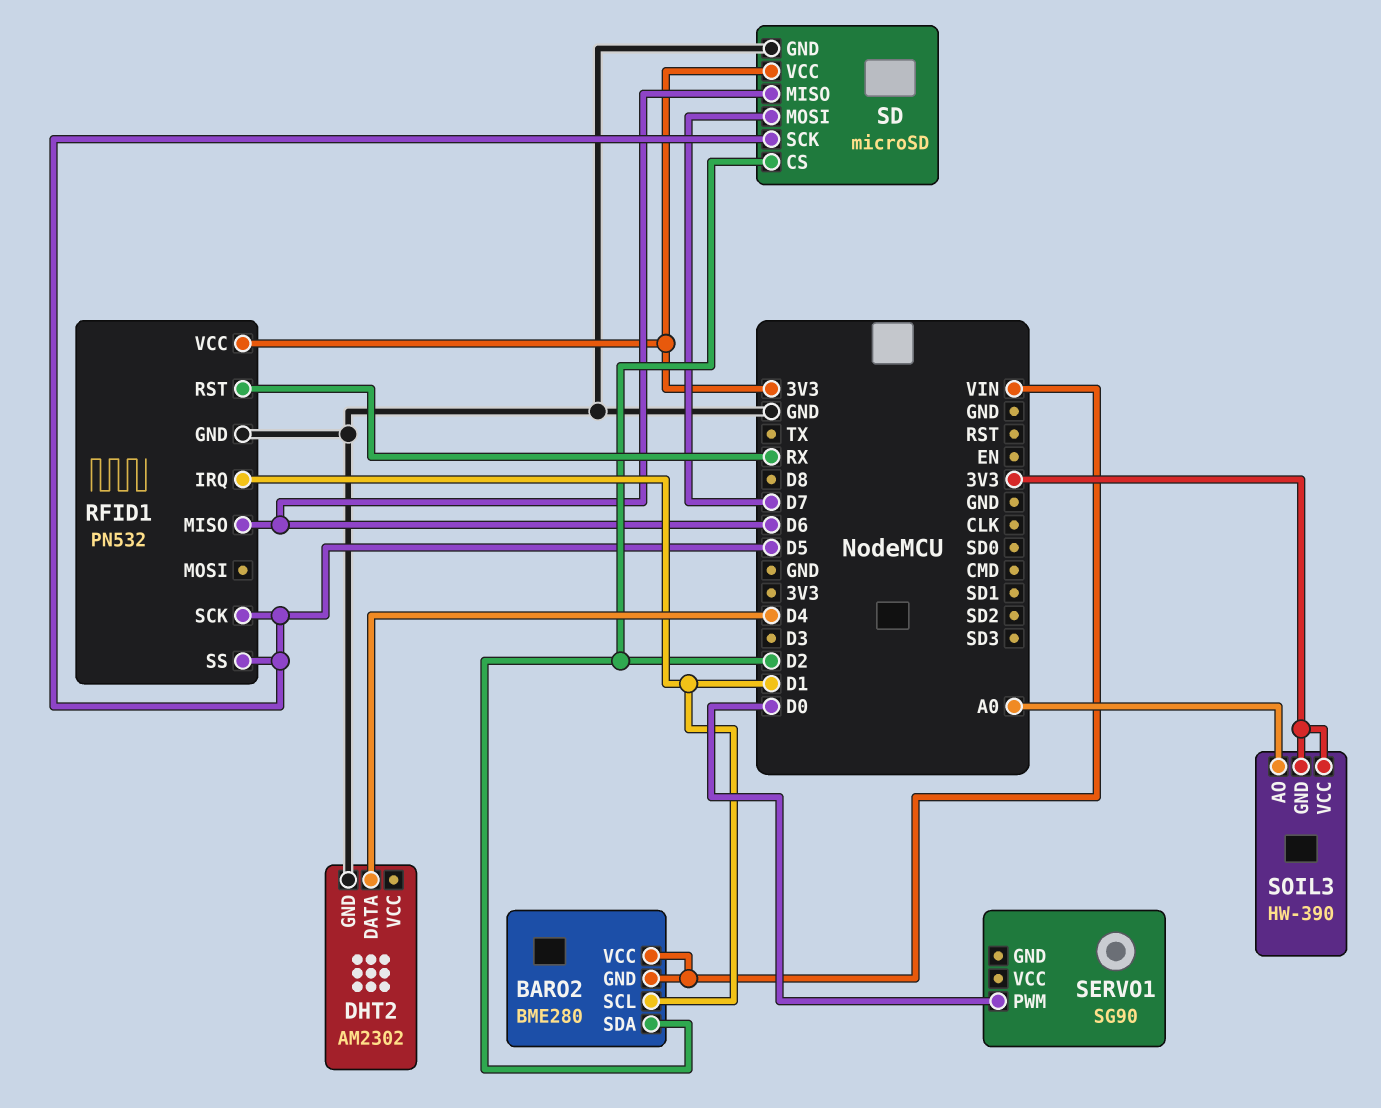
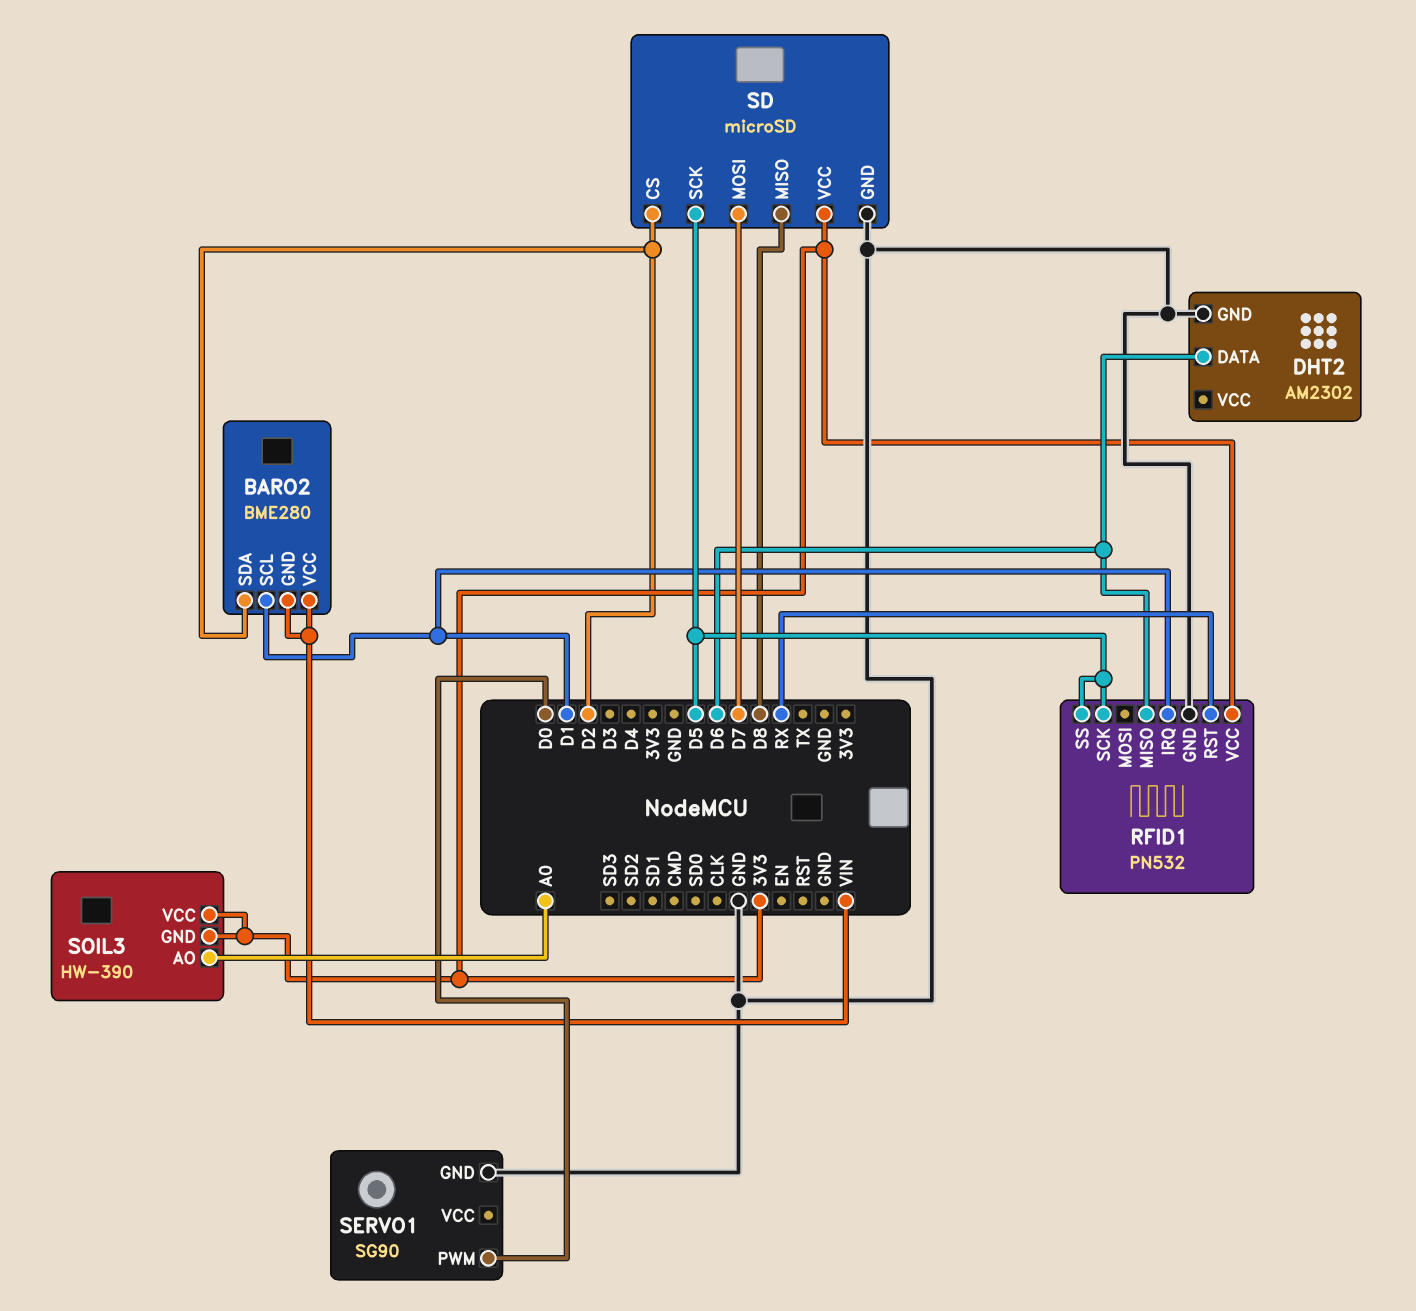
DHT2 pin DATA: D4 -> D6
SD pin MISO: D6 -> D8
SERVO1 pin GND: none -> GND

